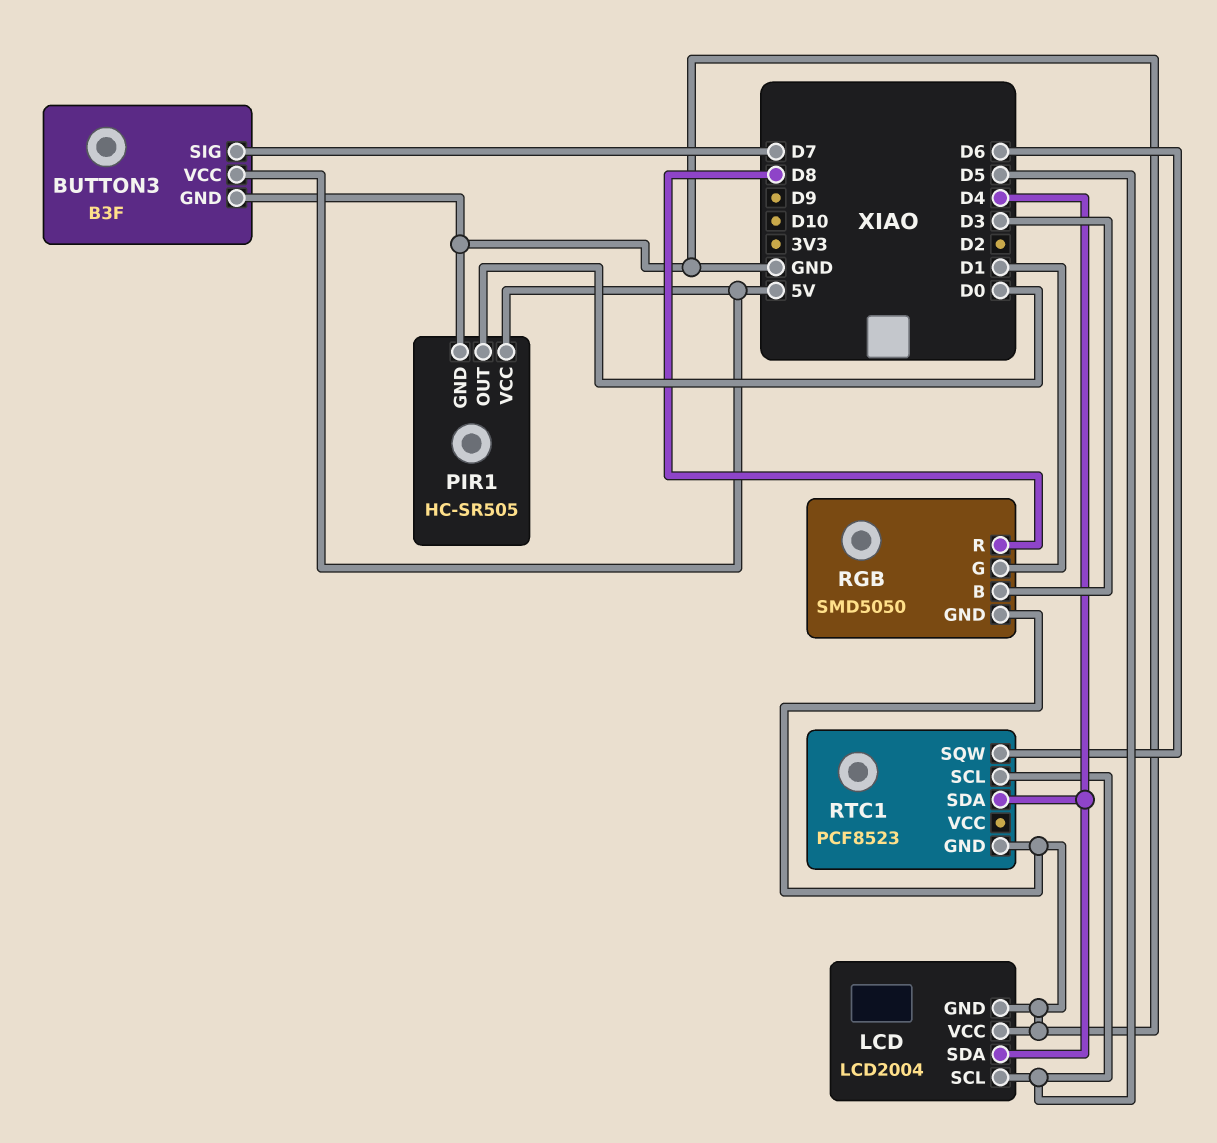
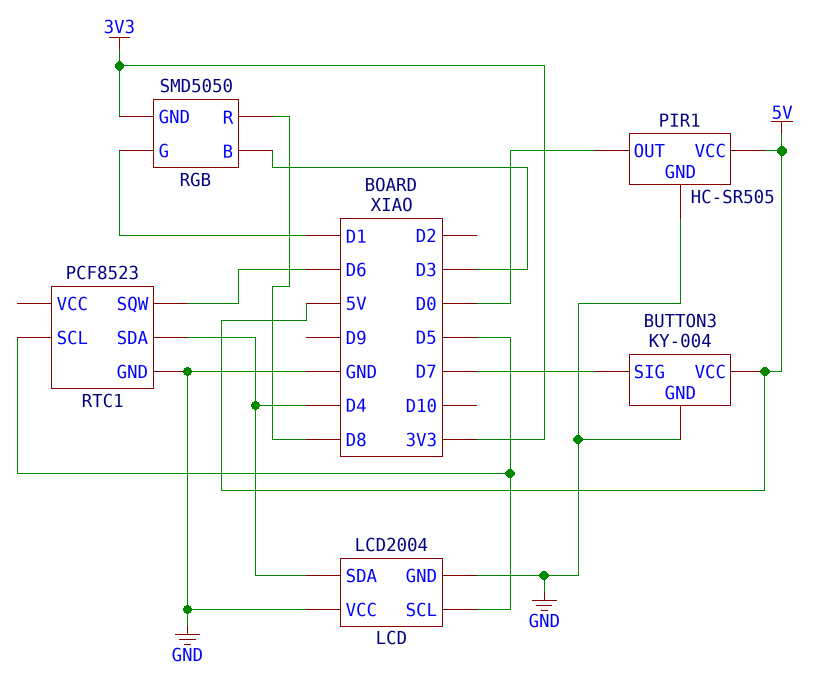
BUTTON3: B3F -> KY-004
RGB pin GND: GND -> 3V3

